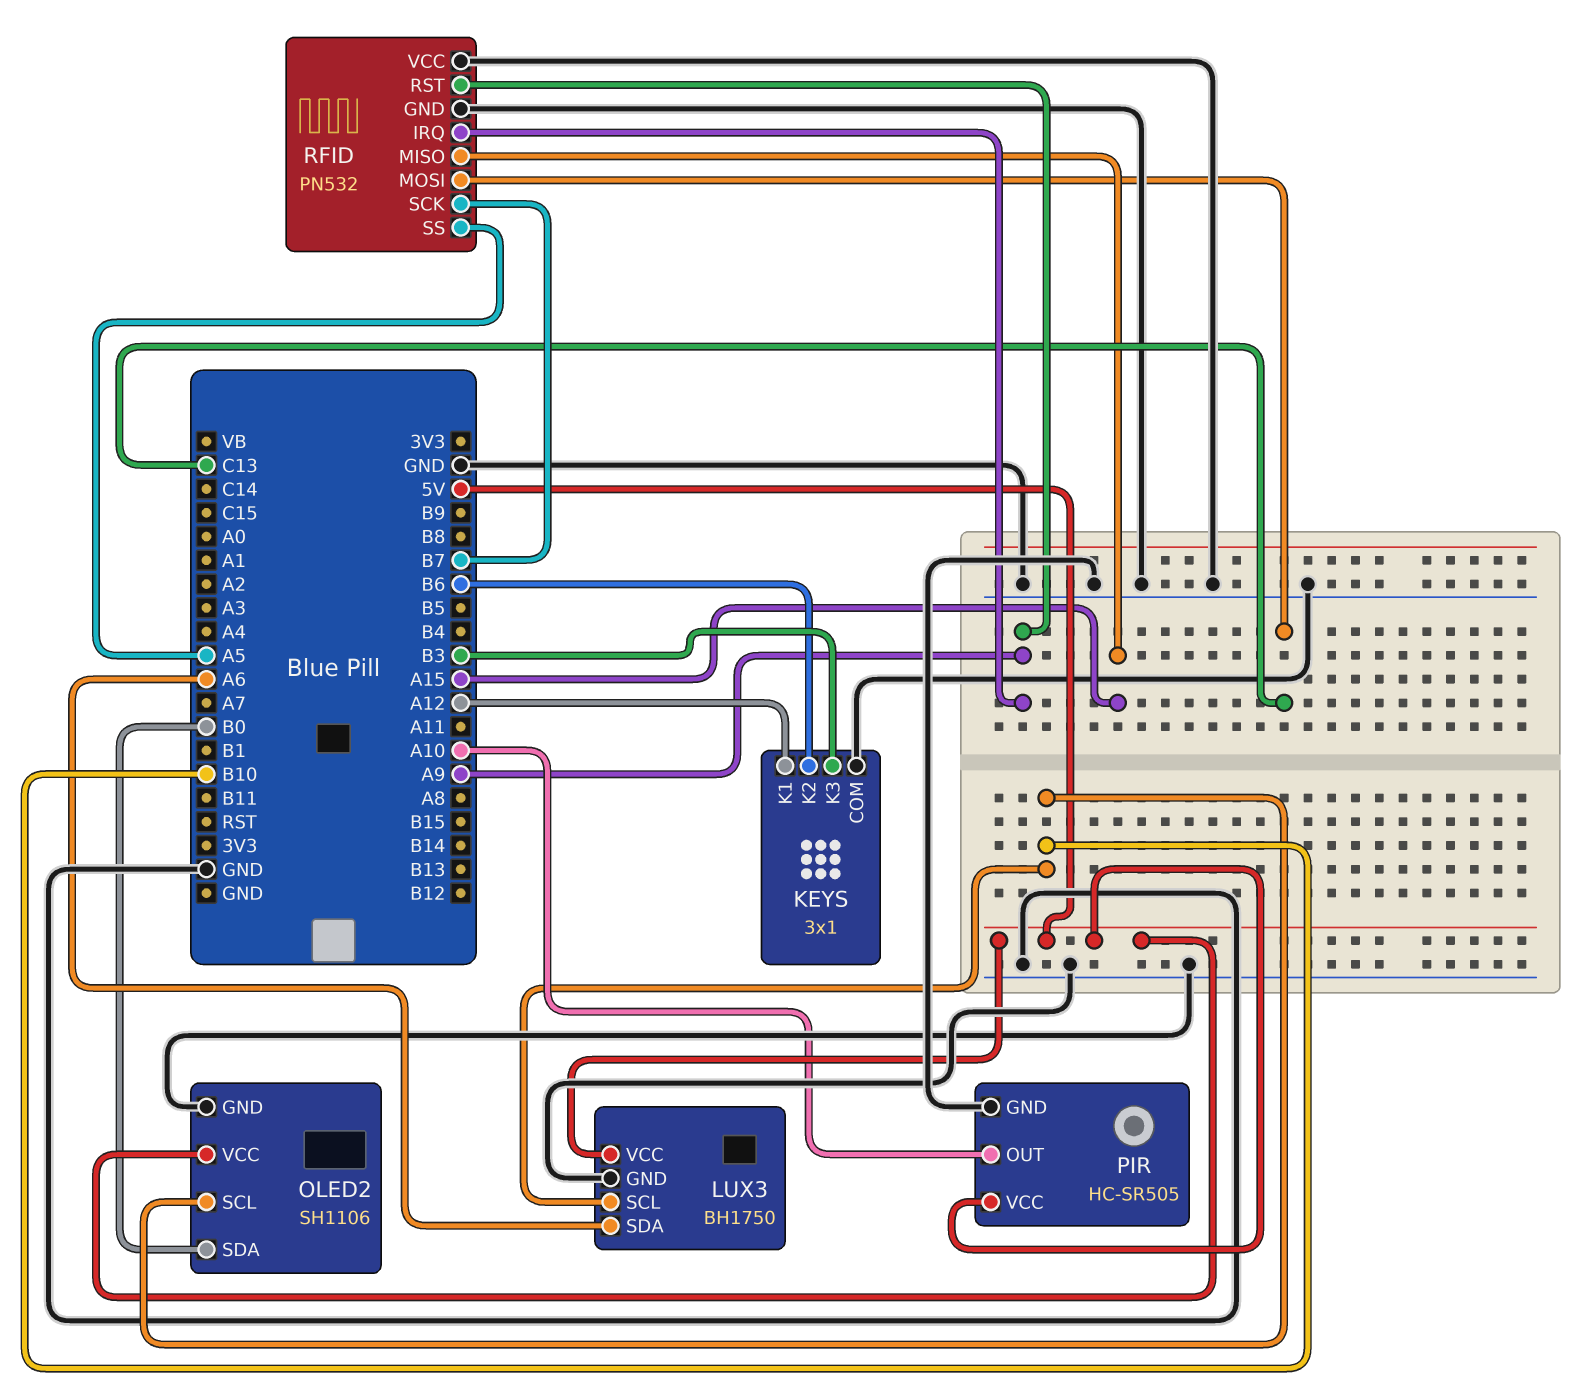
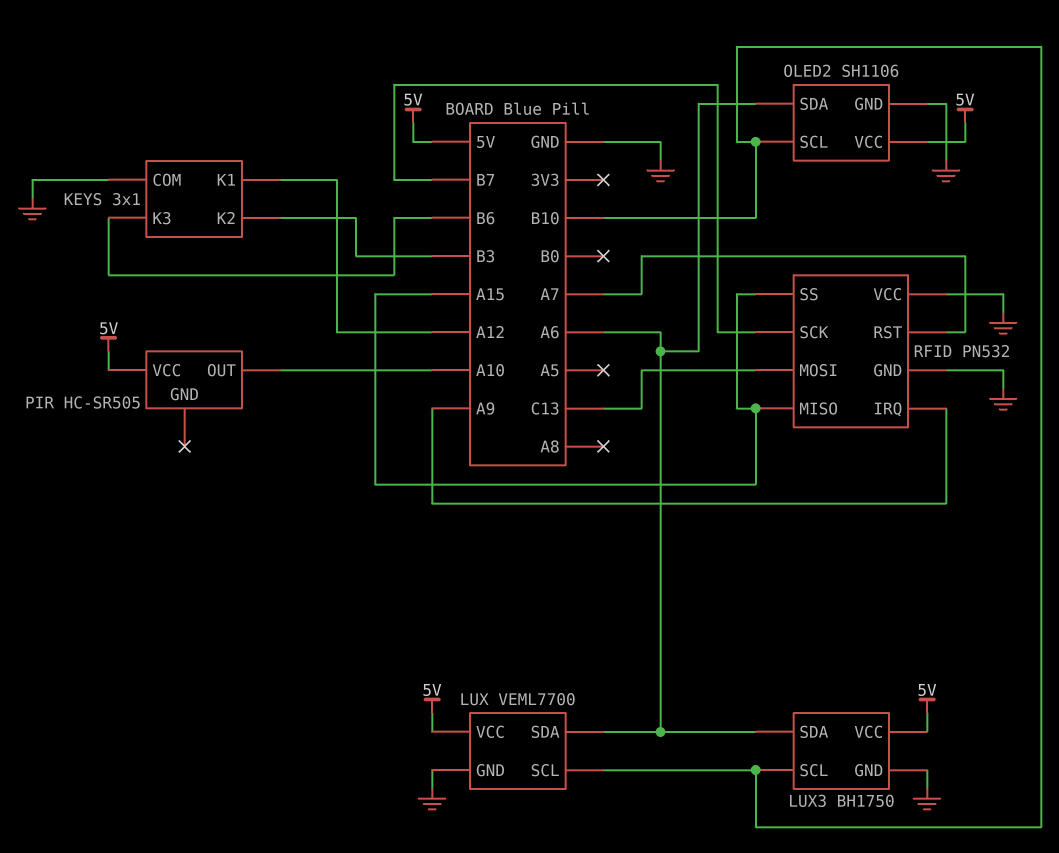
KEYS pin K2: B6 -> B3
KEYS pin K3: B3 -> B6
LUX: none -> VEML7700
LUX pin GND: none -> GND
LUX pin SCL: none -> B10
LUX pin SDA: none -> A6
LUX pin VCC: none -> 5V
OLED2 pin SDA: B0 -> A6
PIR pin GND: GND -> none
RFID pin RST: A9 -> A7
RFID pin SS: A5 -> A15

